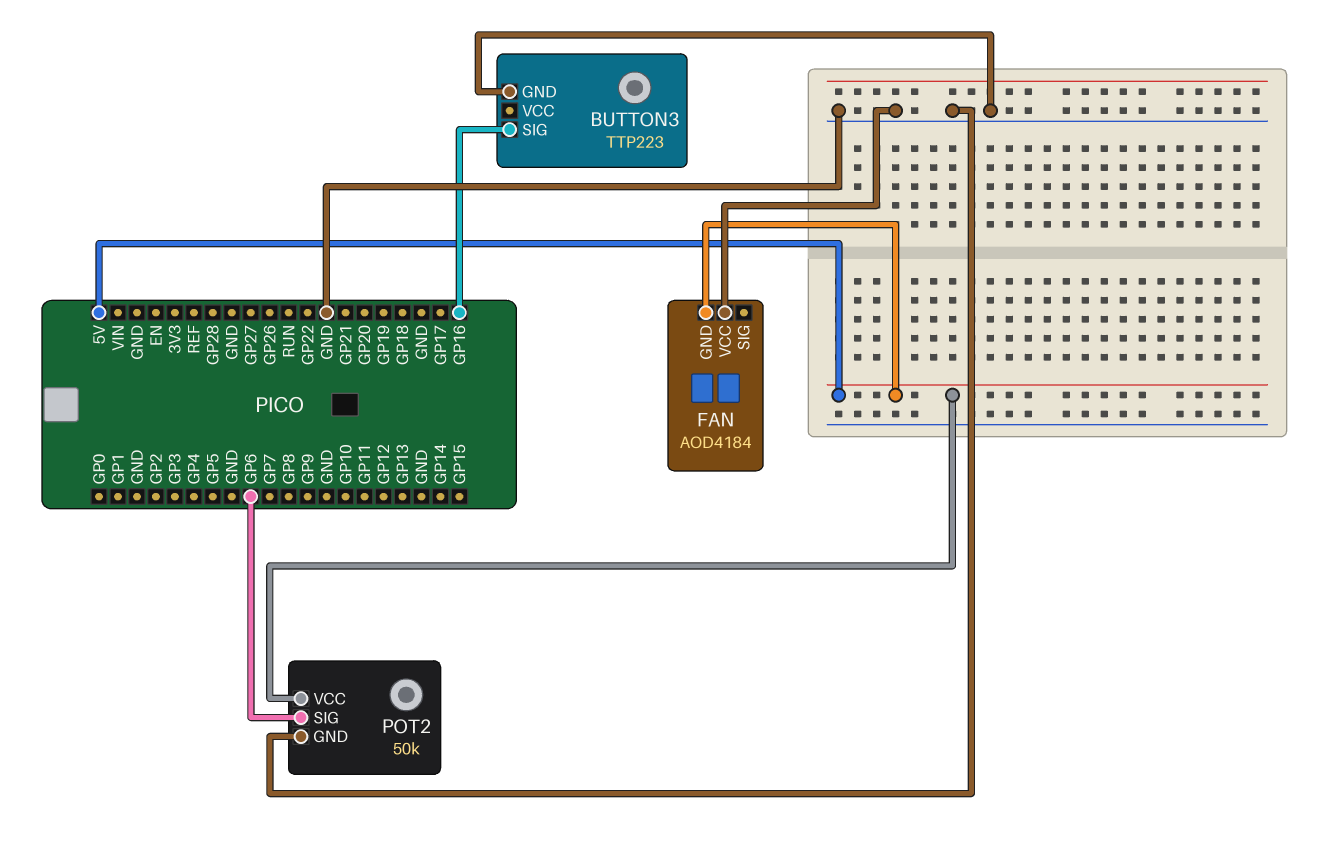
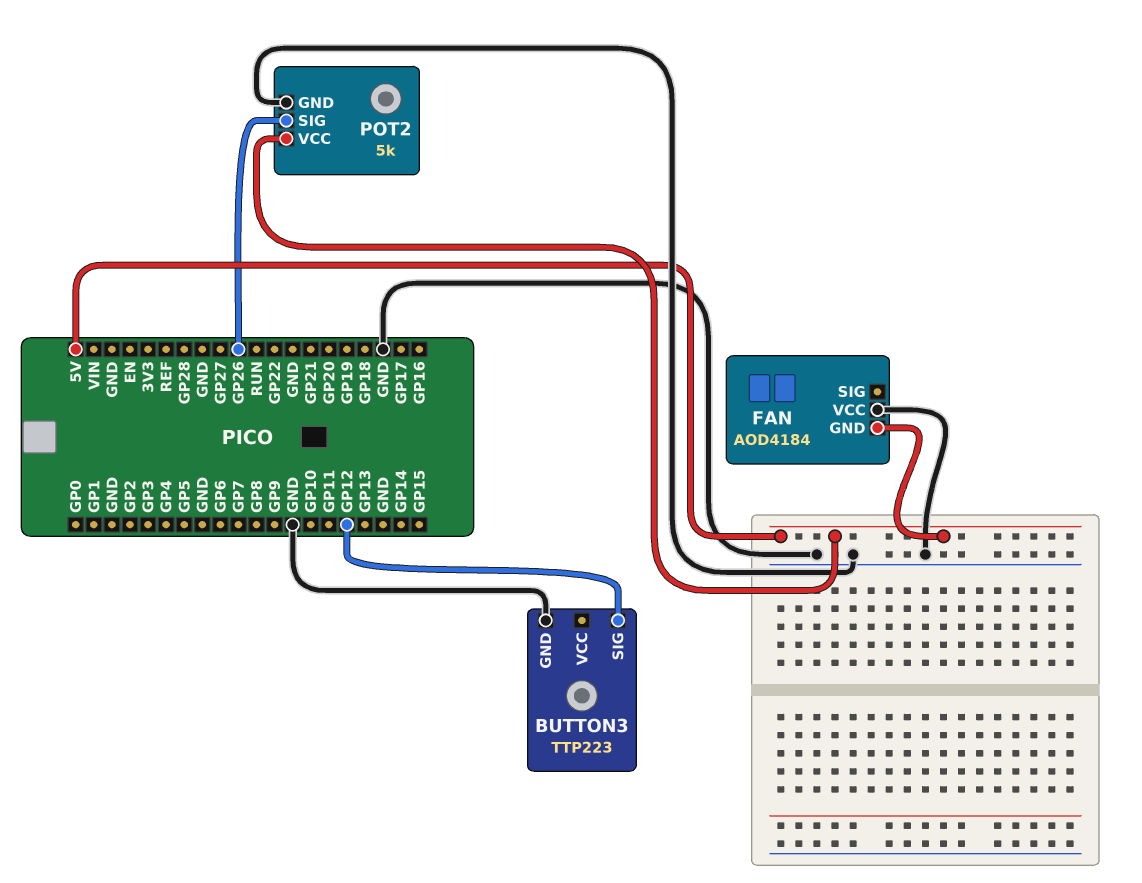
BUTTON3 pin SIG: GP16 -> GP12
POT2: 50k -> 5k
POT2 pin SIG: GP6 -> GP26

